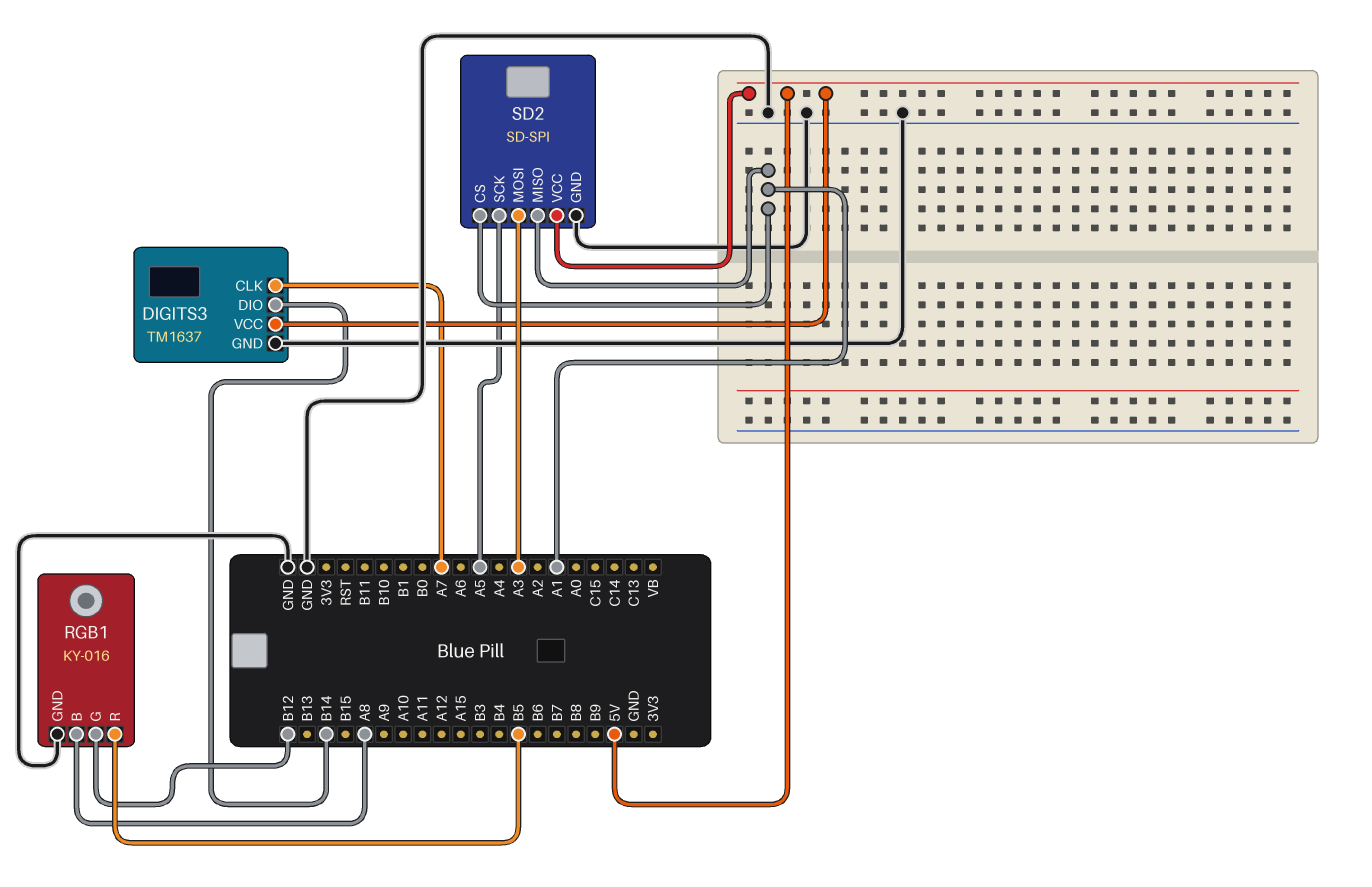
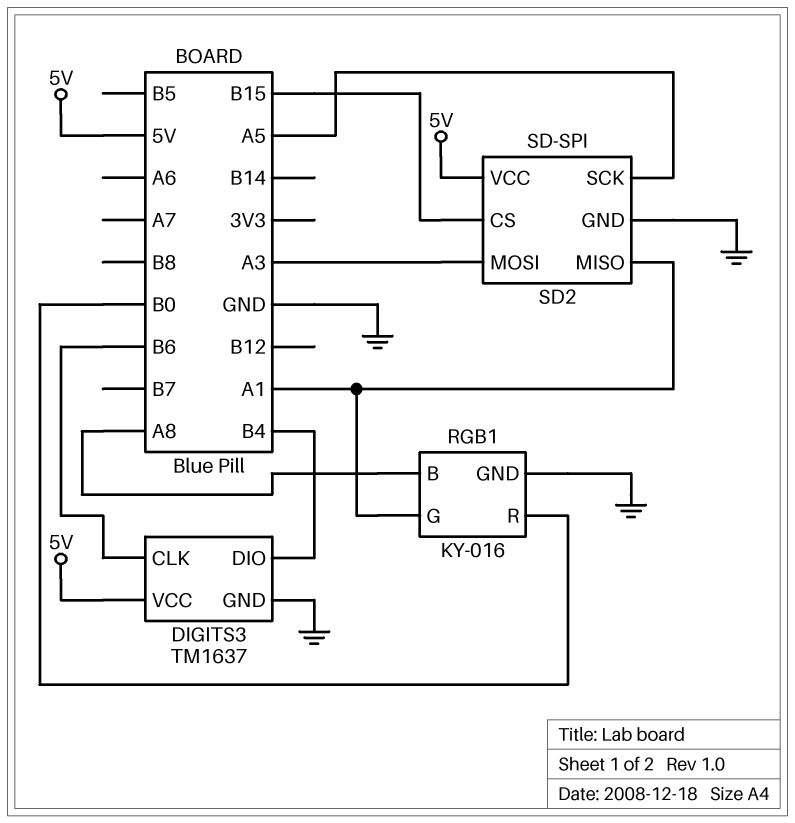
DIGITS3 pin CLK: A7 -> B6
DIGITS3 pin DIO: B14 -> B4
RGB1 pin G: B12 -> A1
RGB1 pin R: B5 -> B0
SD2 pin CS: A1 -> B15

